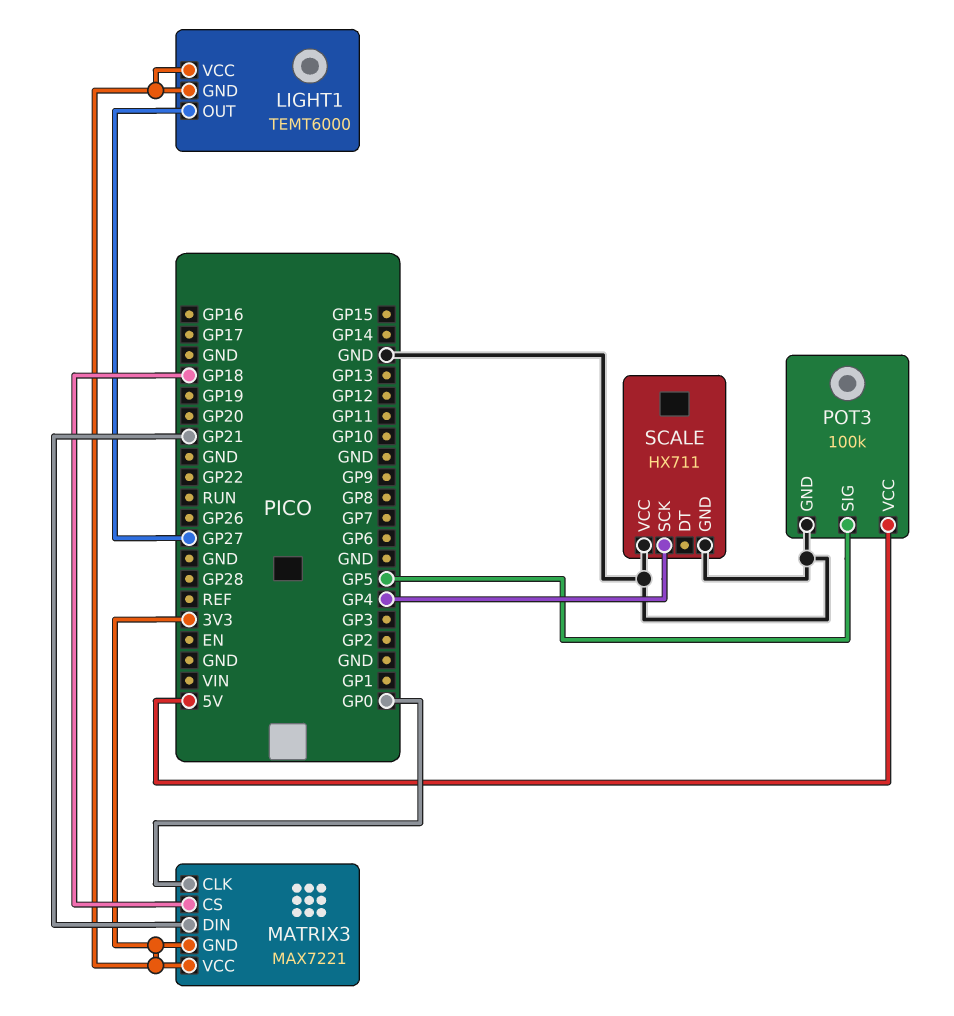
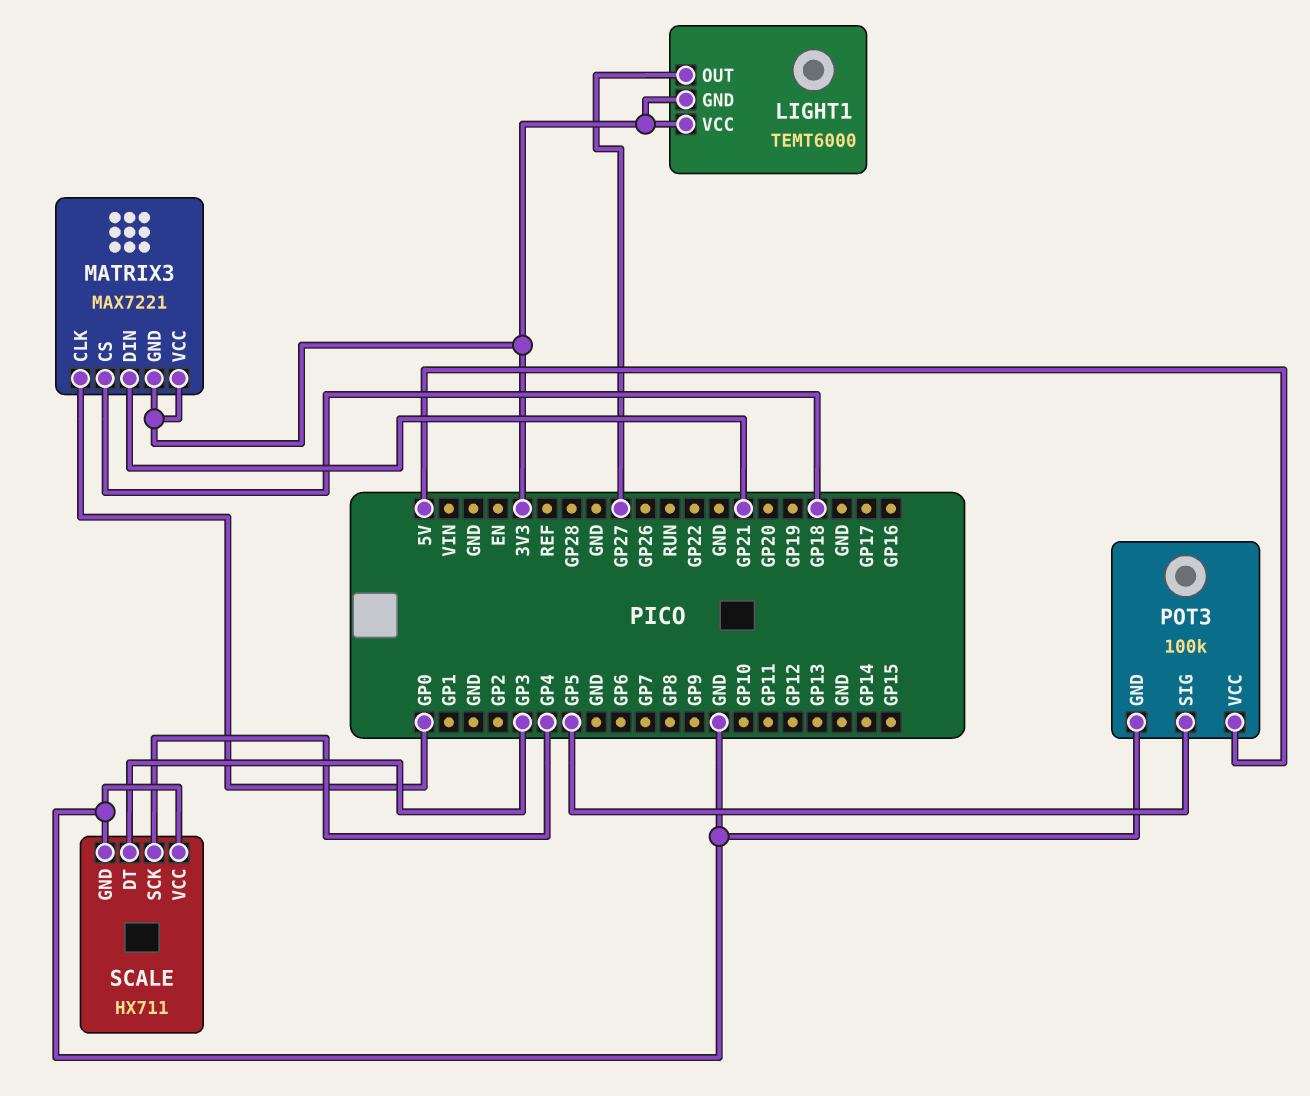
SCALE pin DT: none -> GP3

